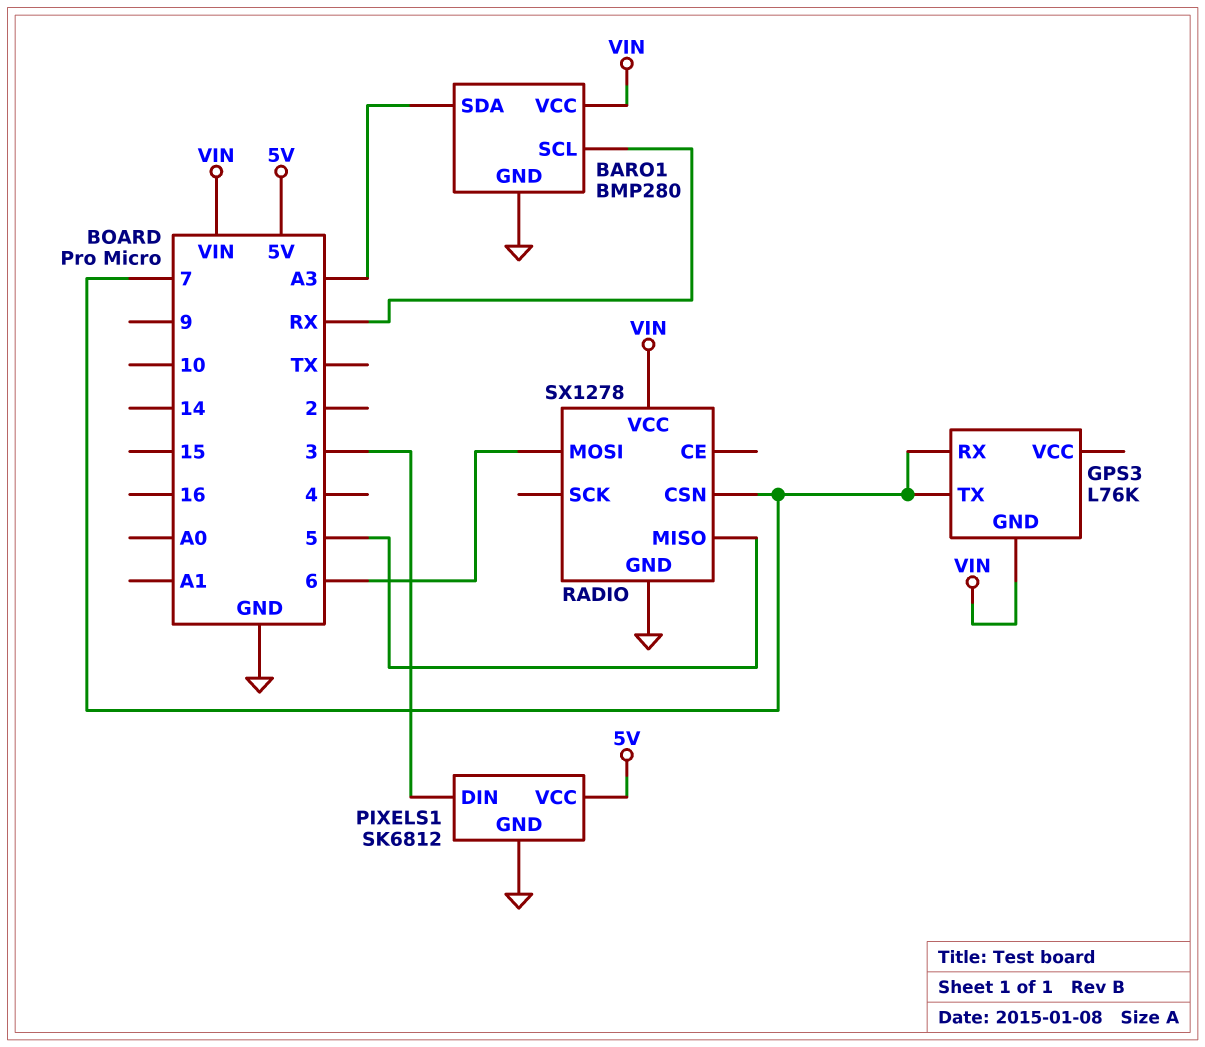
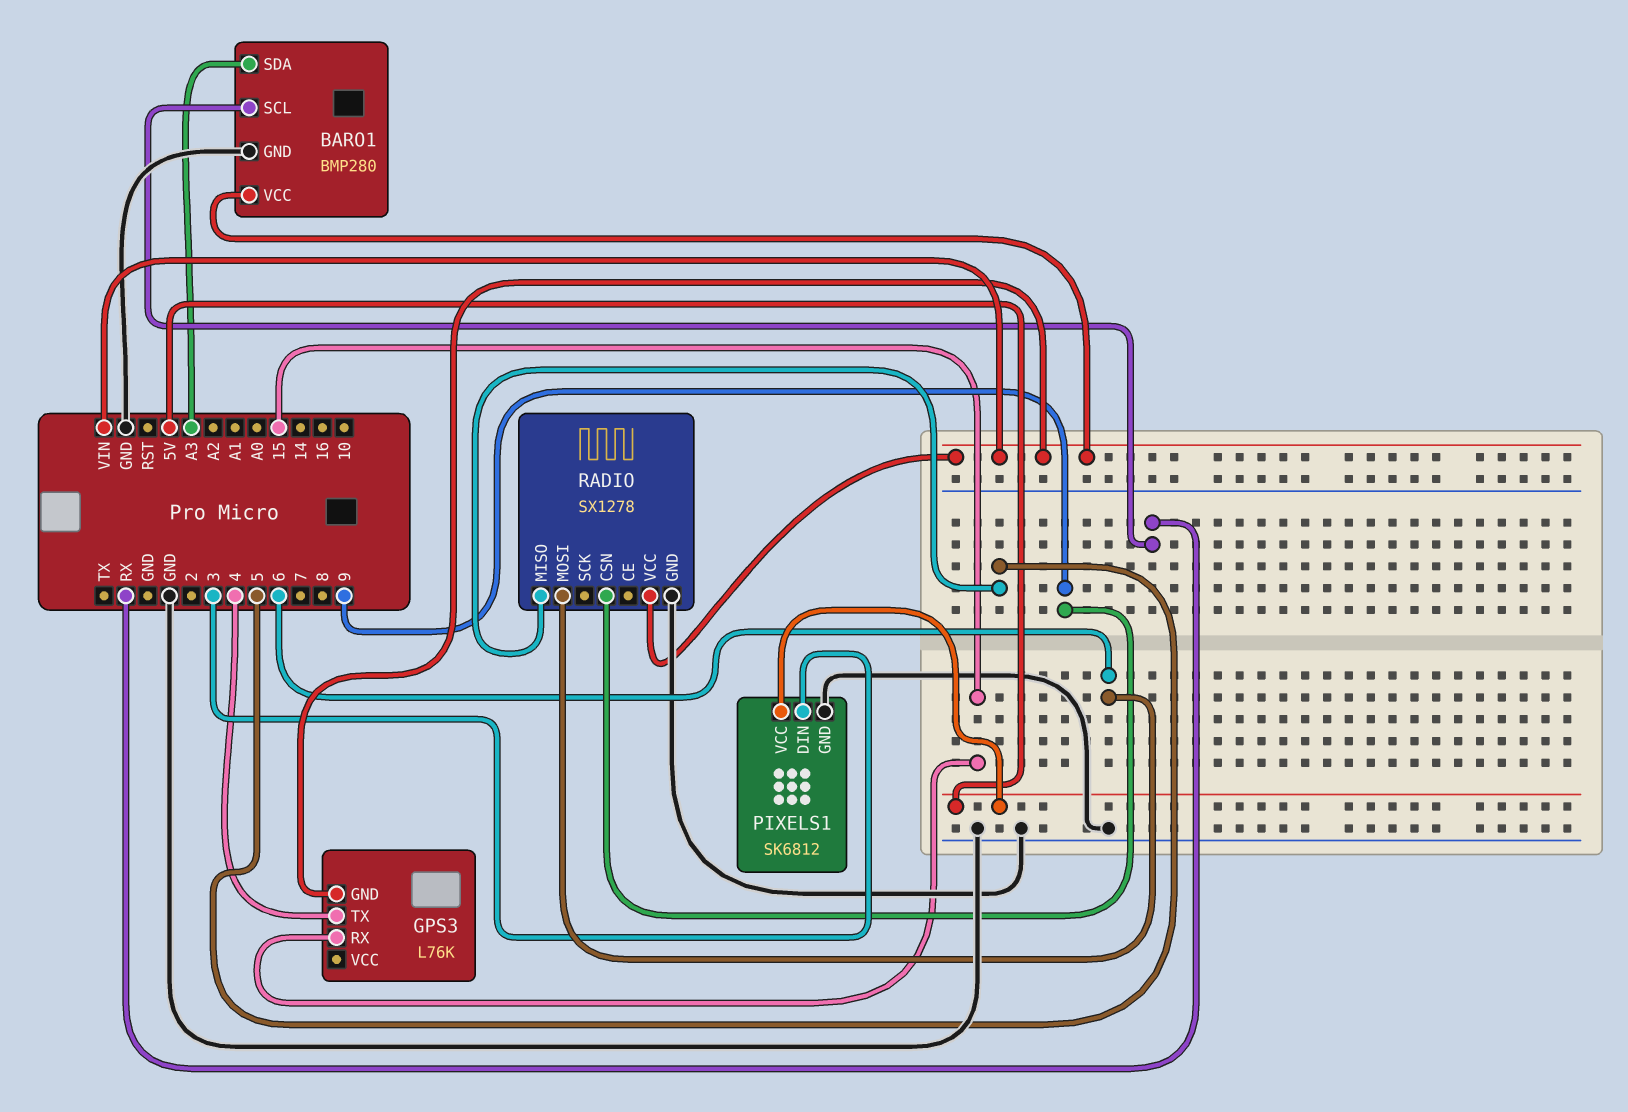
GPS3 pin RX: 7 -> 15
GPS3 pin TX: 7 -> 4
RADIO pin CSN: 7 -> 9

